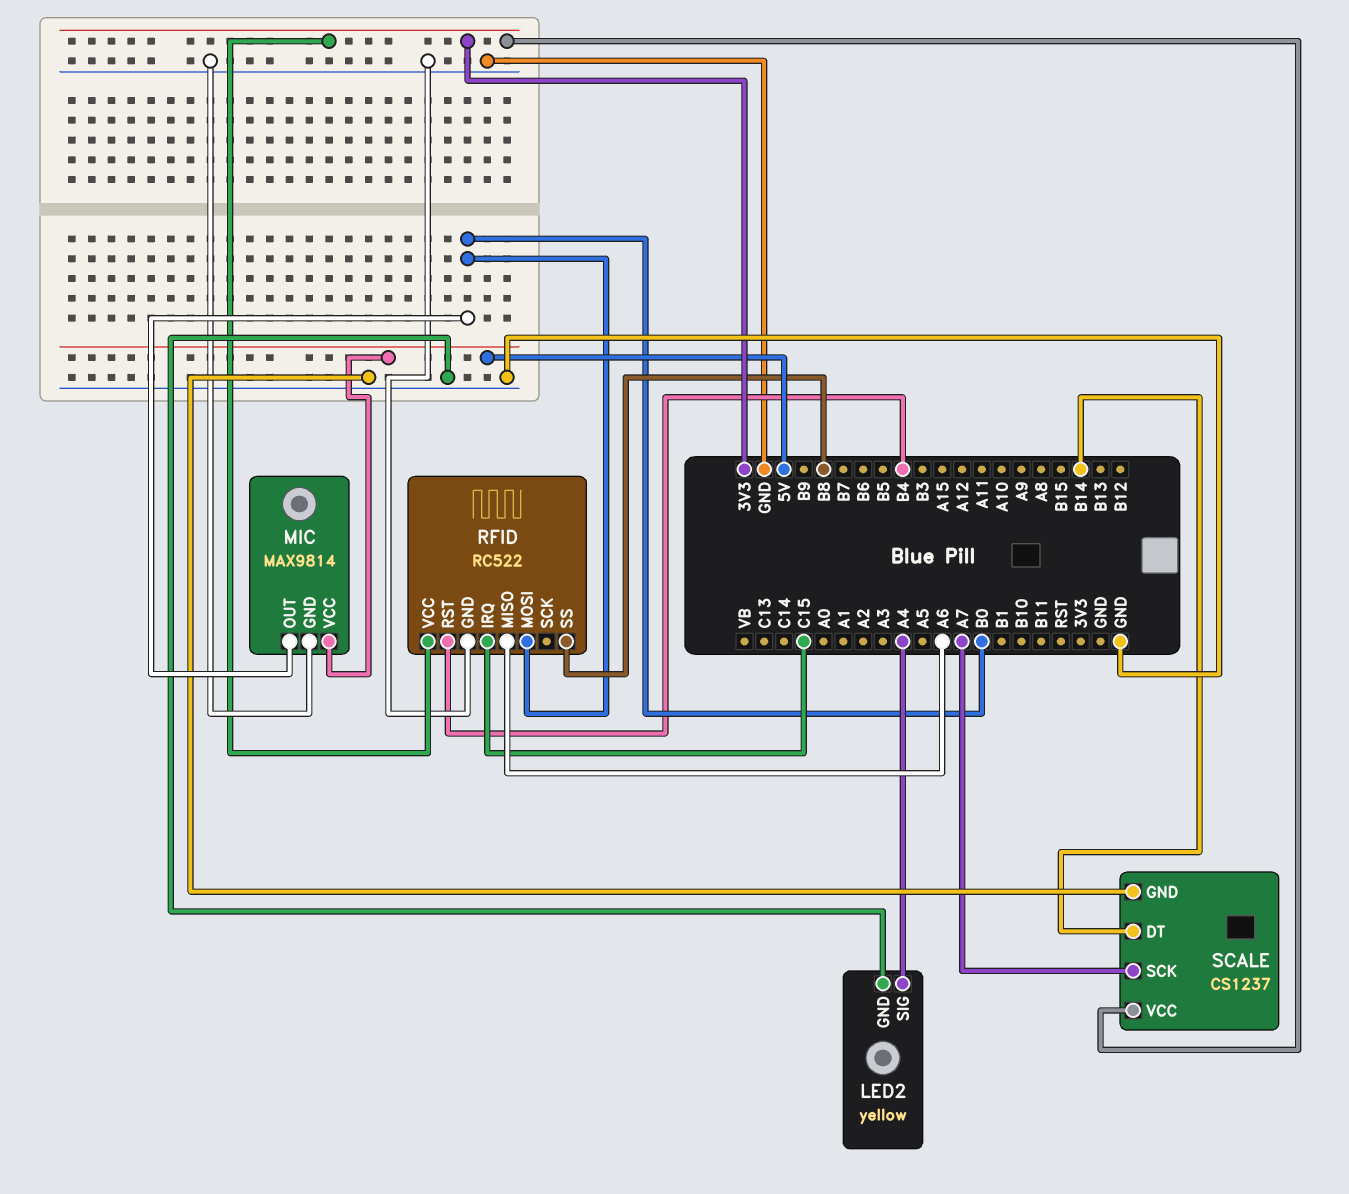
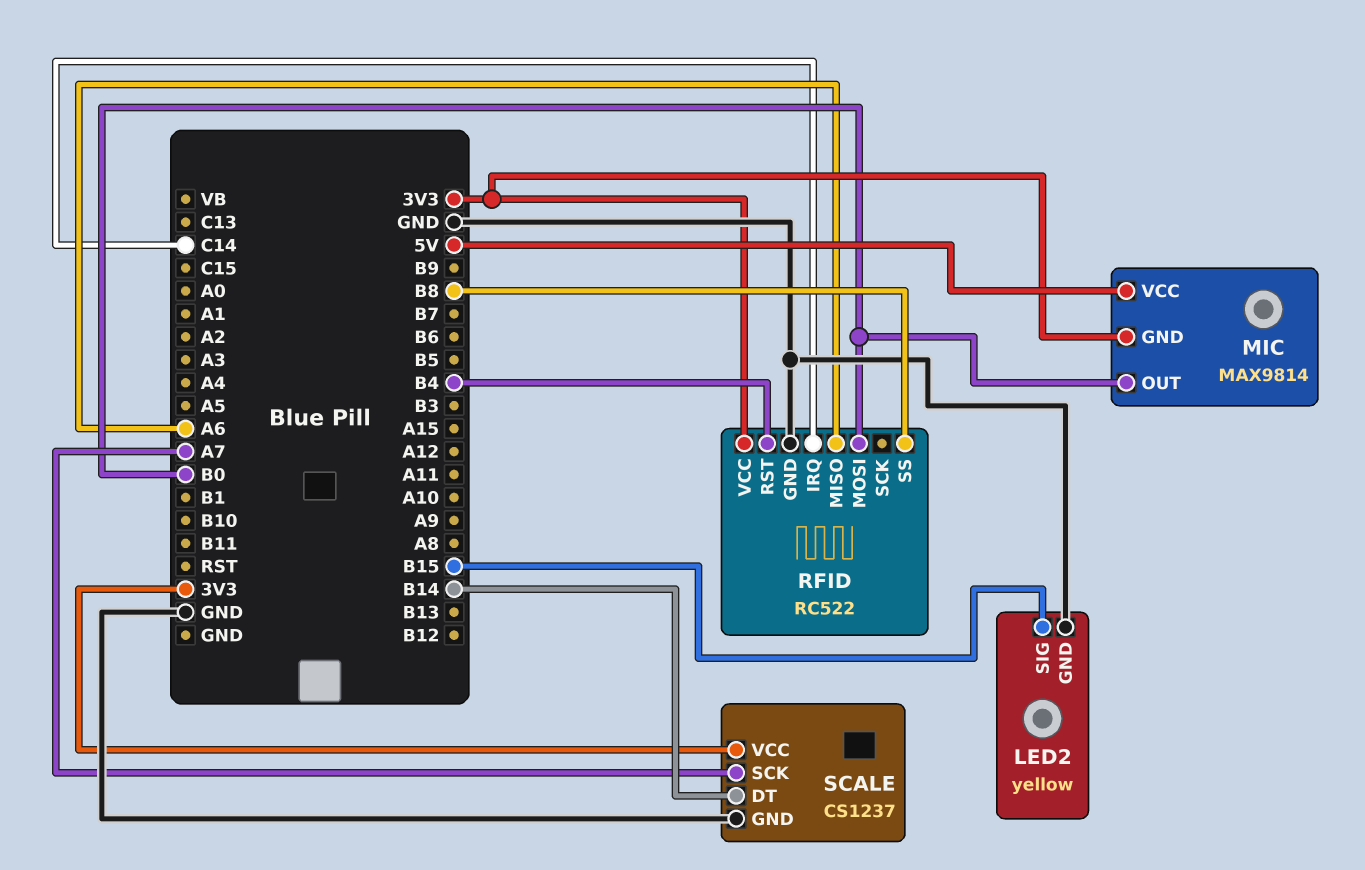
LED2 pin SIG: A4 -> B15
MIC pin GND: GND -> 3V3
RFID pin IRQ: C15 -> C14

